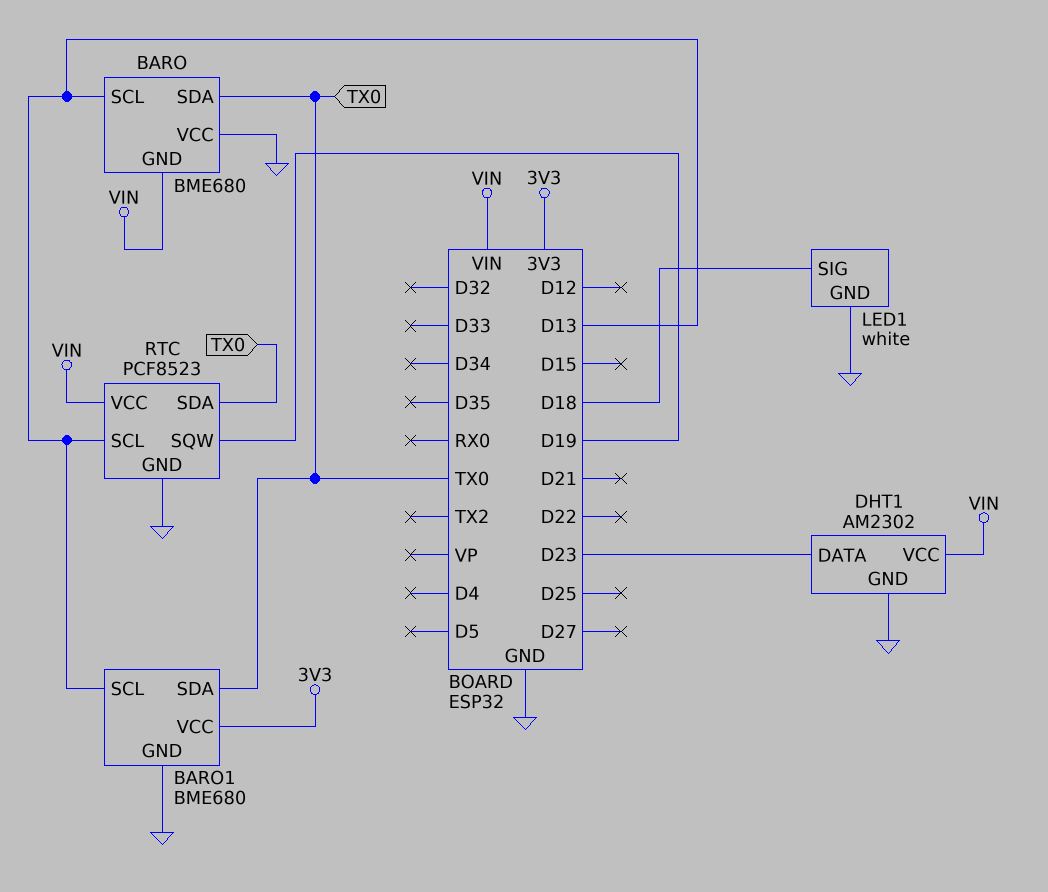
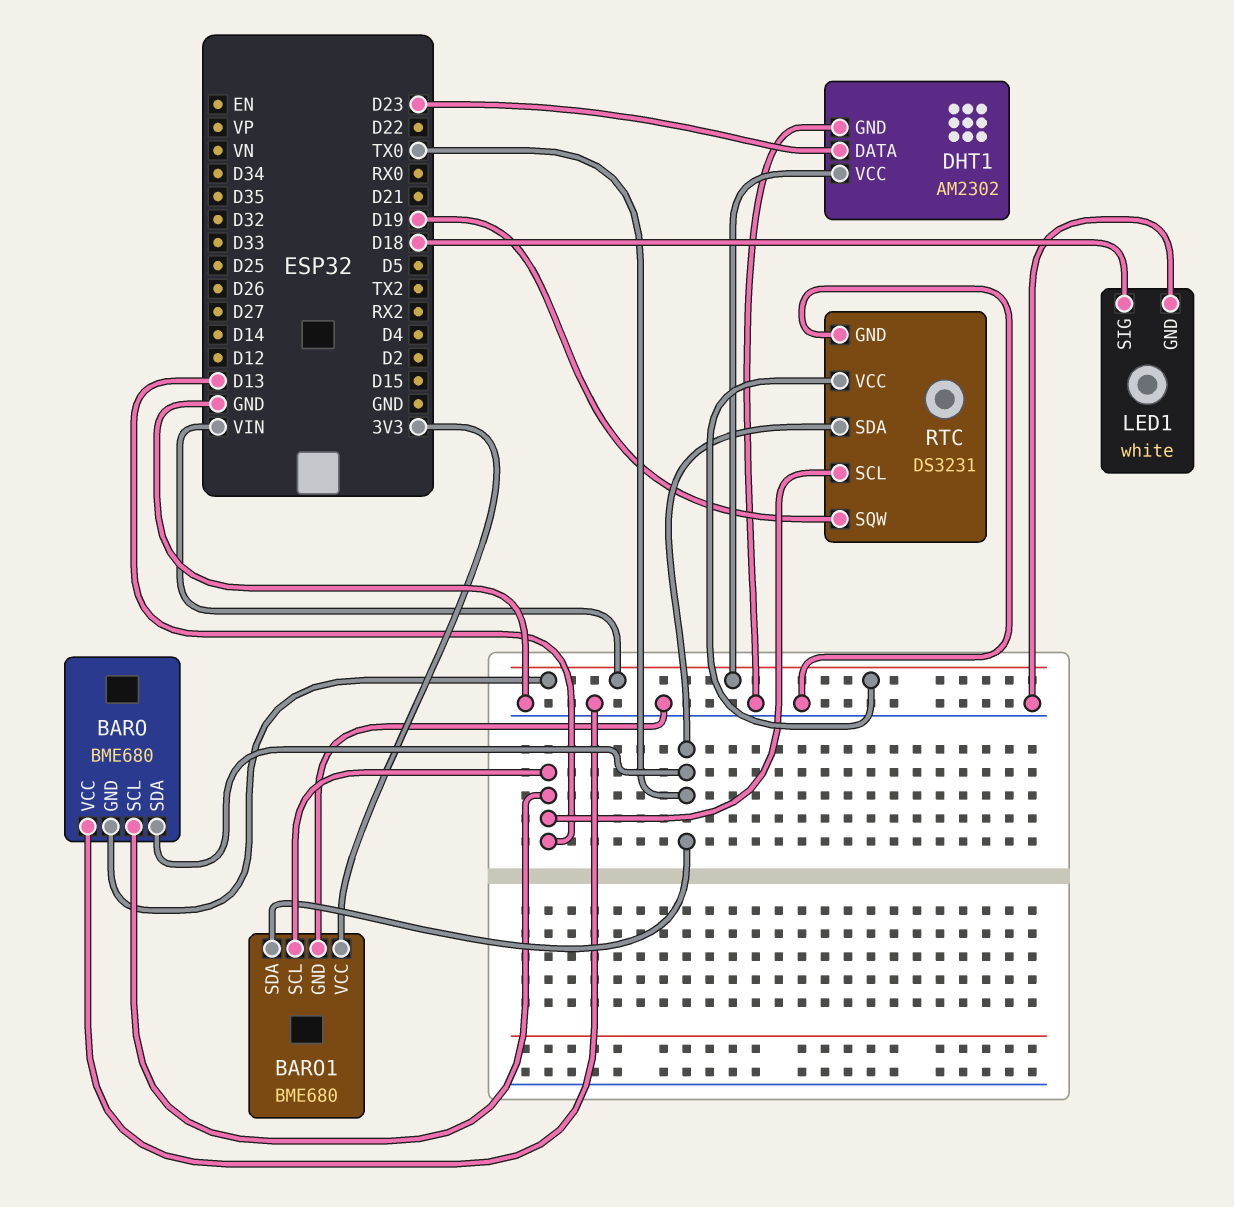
RTC: PCF8523 -> DS3231

